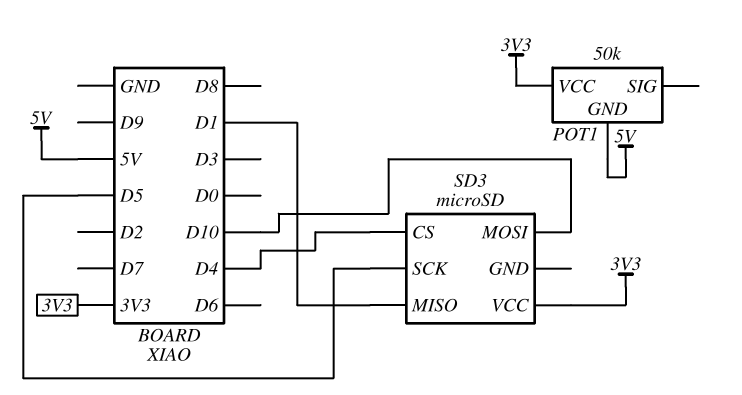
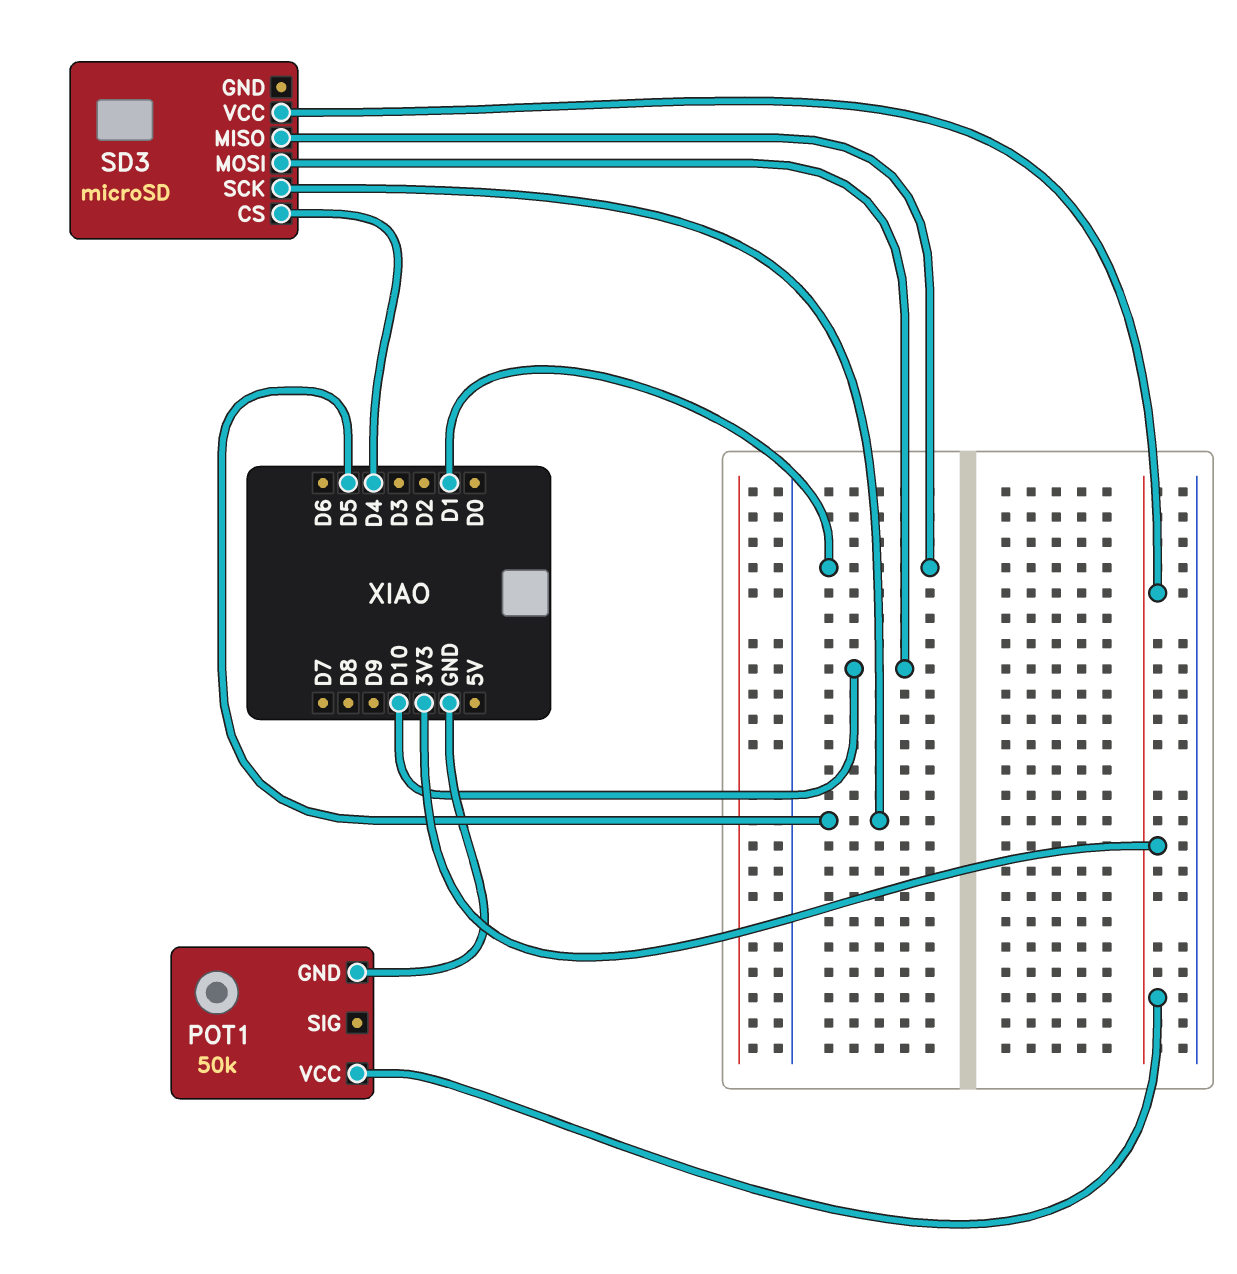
POT1 pin GND: 5V -> GND

